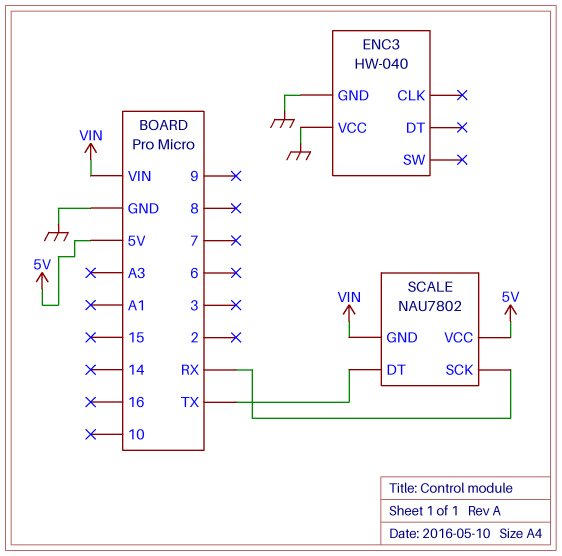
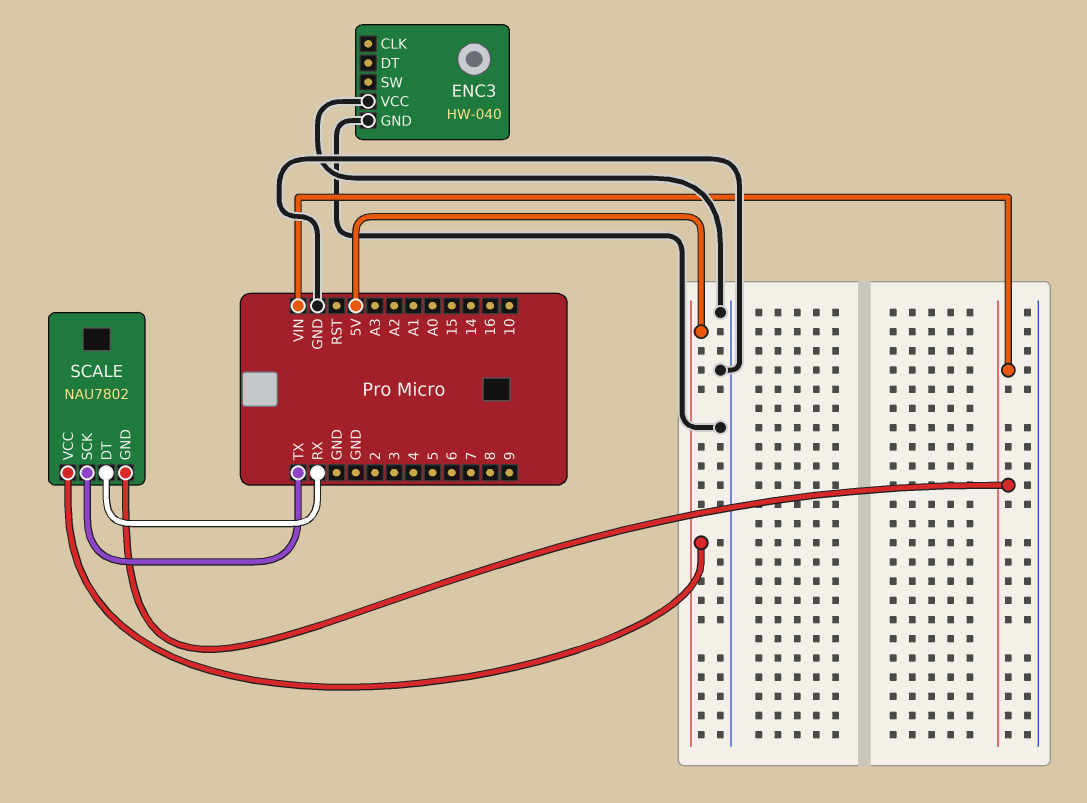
SCALE pin DT: TX -> RX
SCALE pin SCK: RX -> TX

